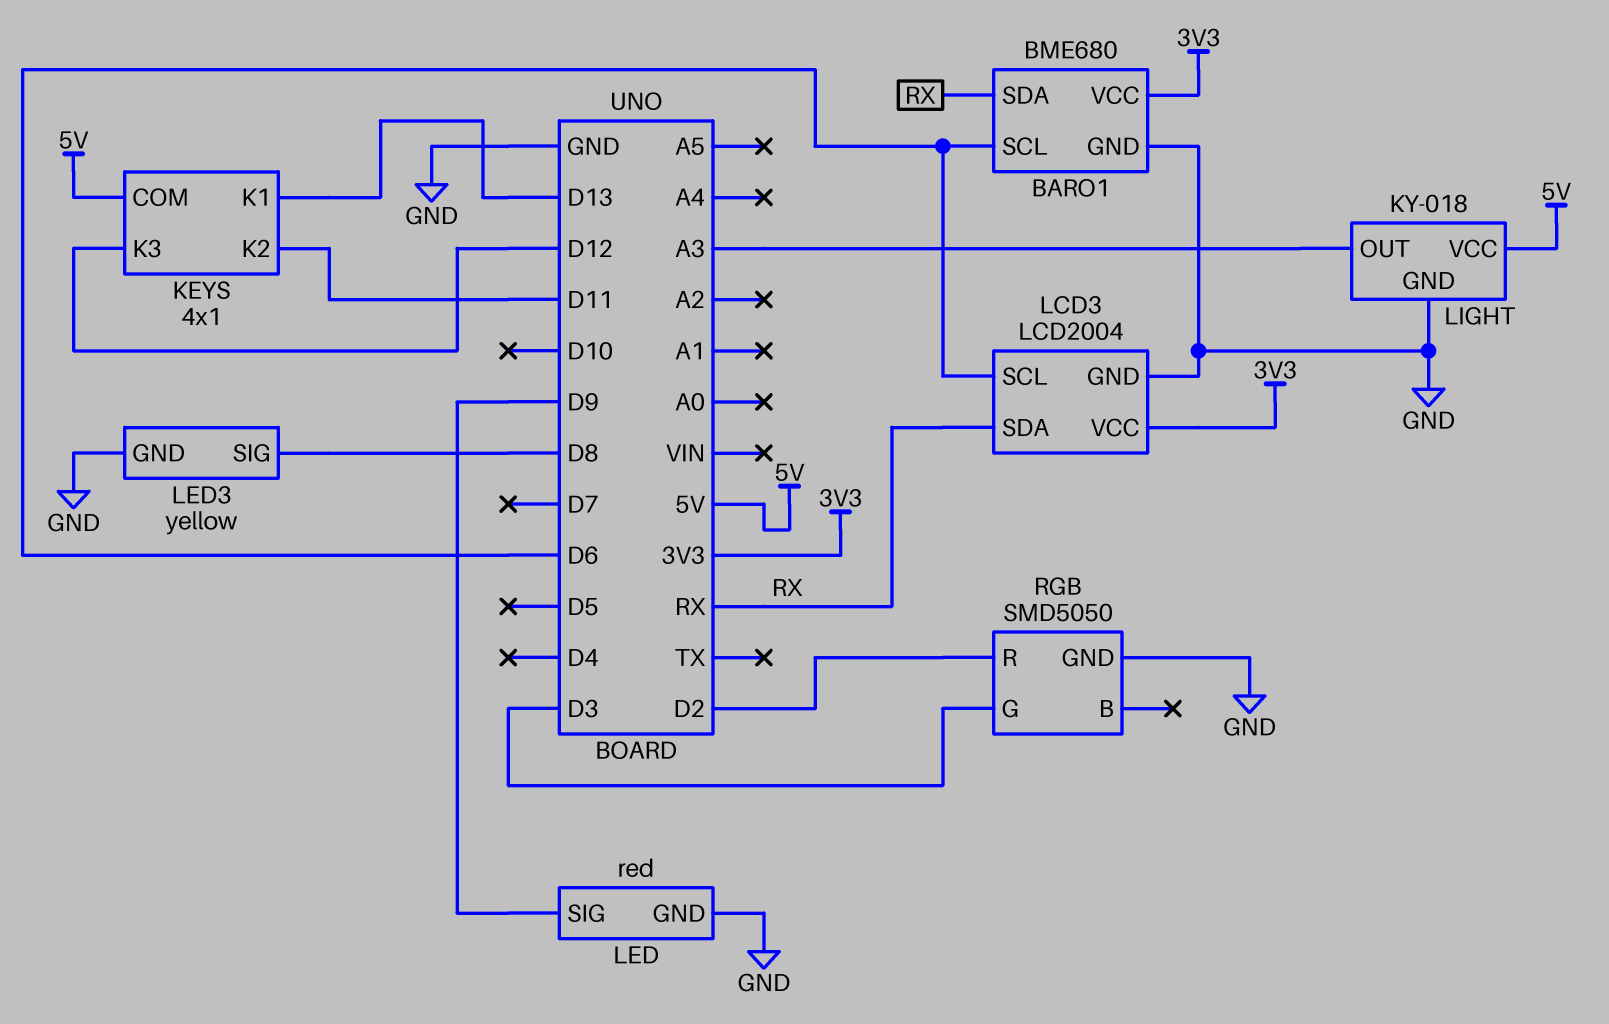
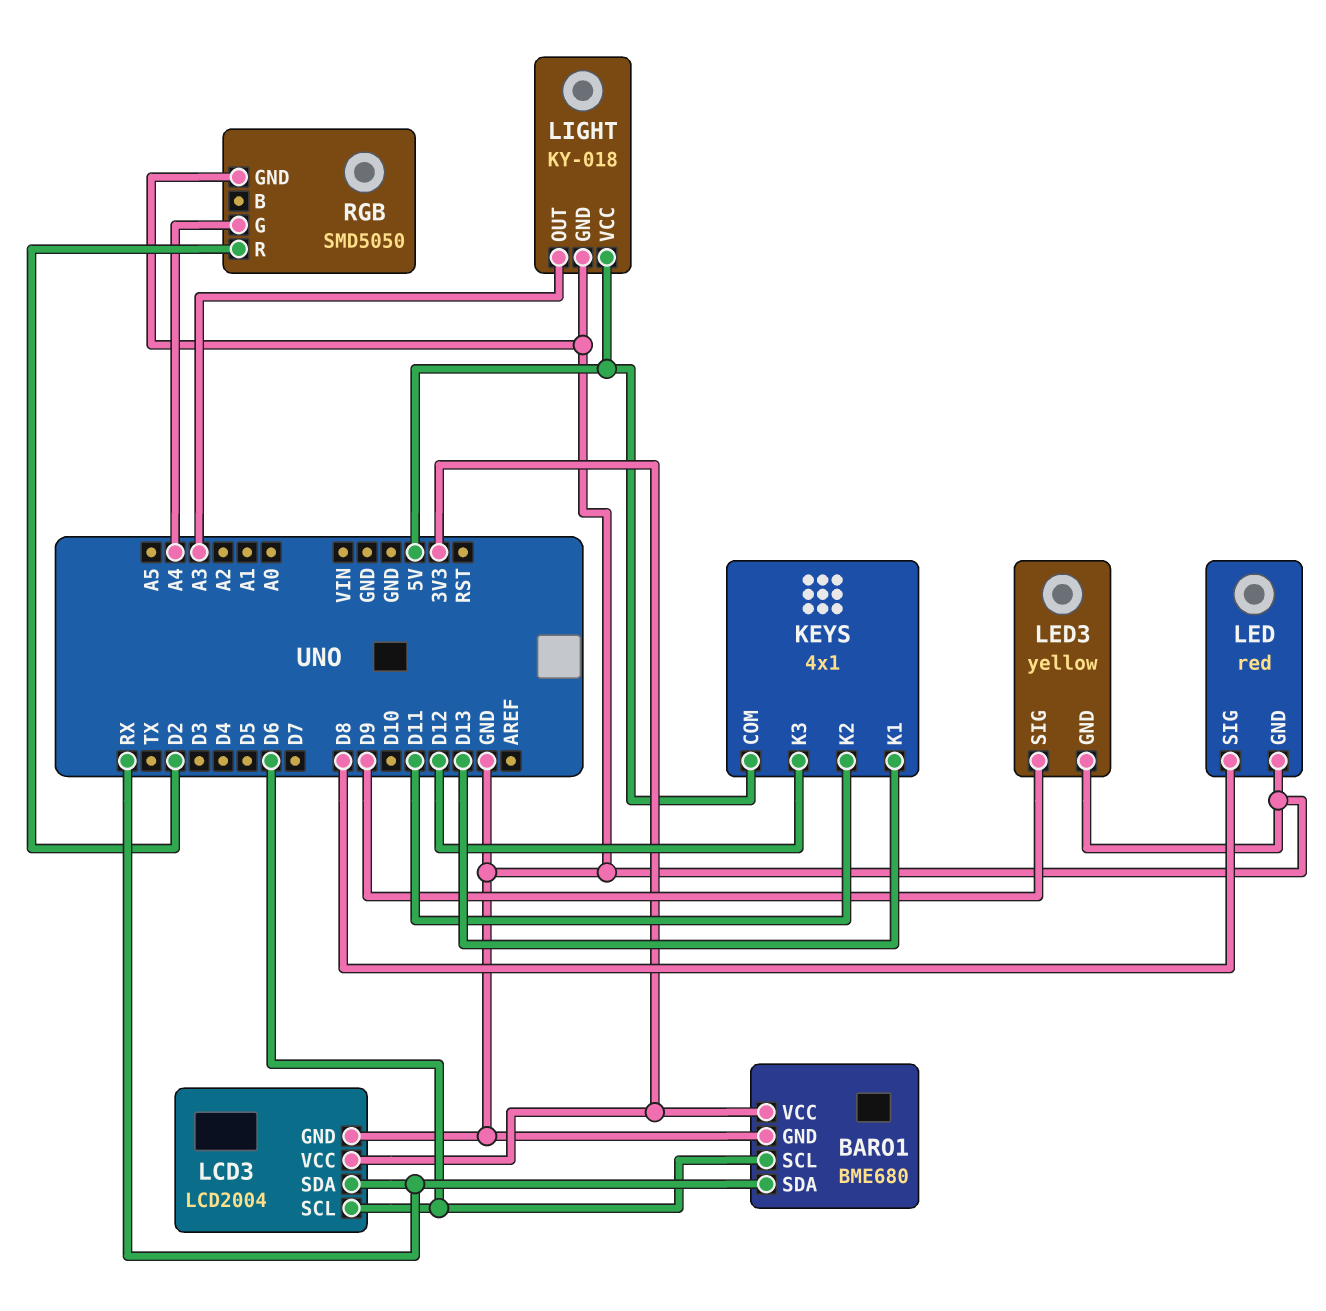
LED pin SIG: D9 -> D8
LED3 pin SIG: D8 -> D9
RGB pin G: D3 -> A4

